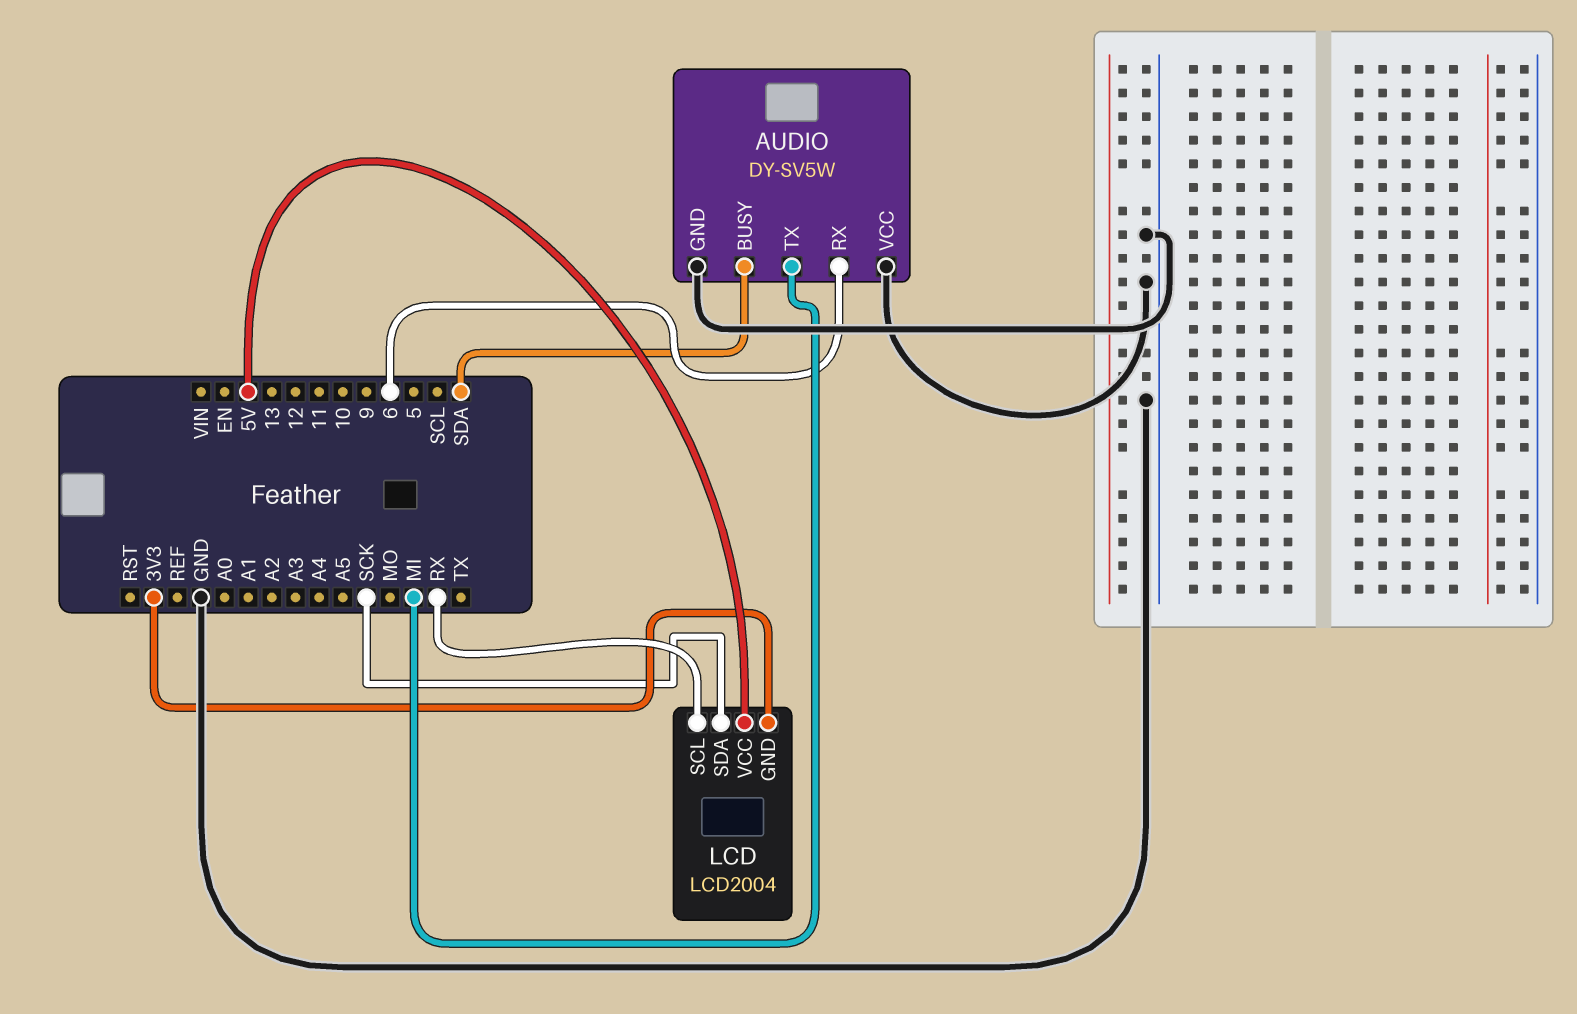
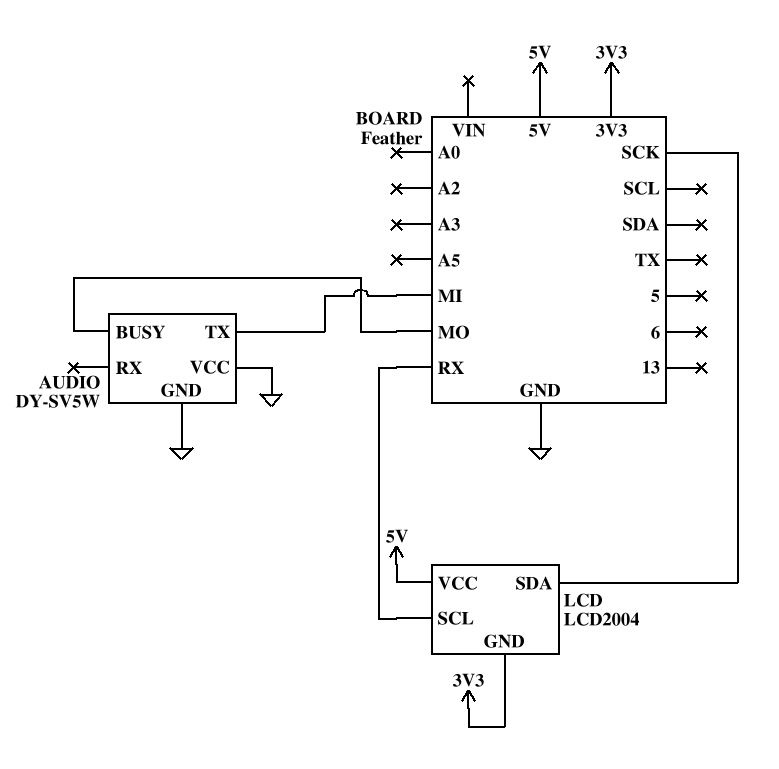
AUDIO pin BUSY: SDA -> MO
AUDIO pin RX: 6 -> none

